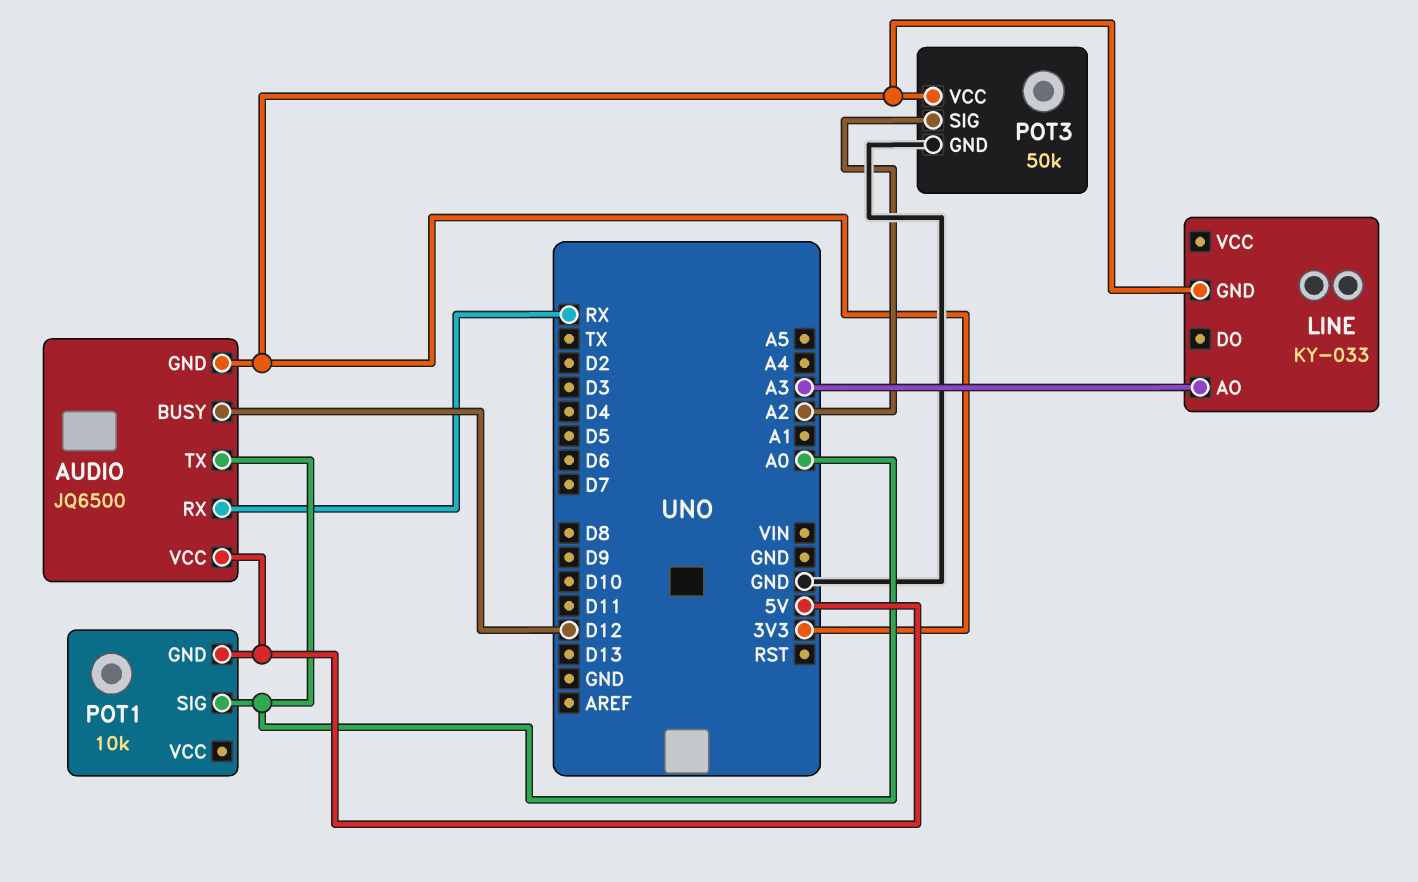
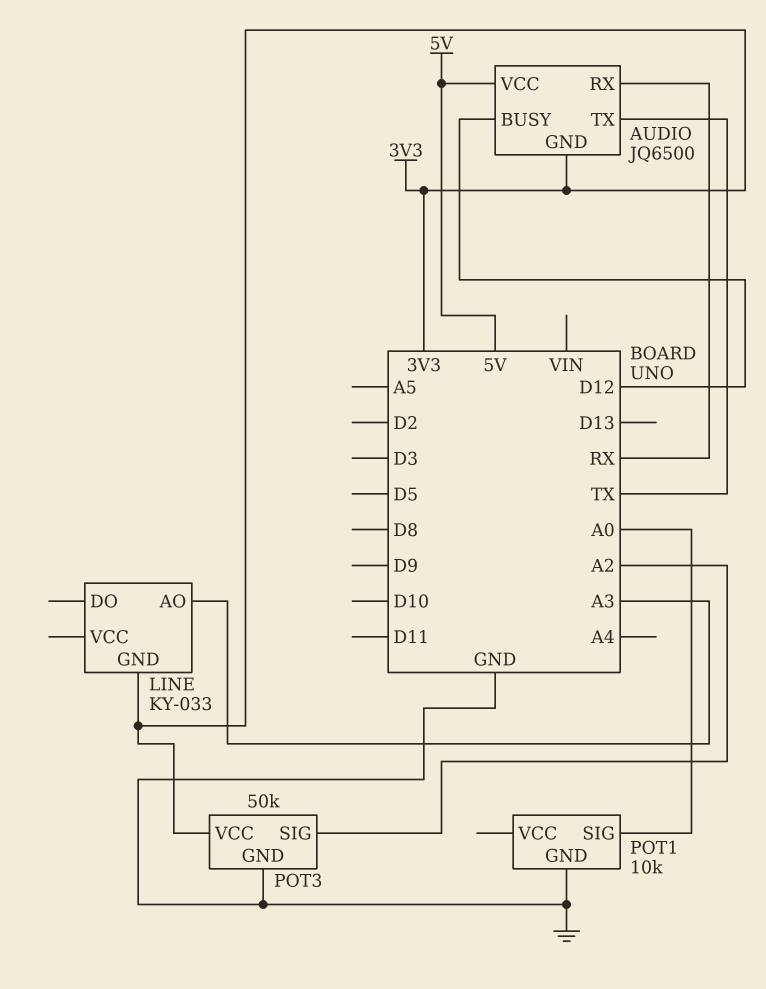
AUDIO pin TX: A0 -> TX
POT1 pin GND: 5V -> GND

